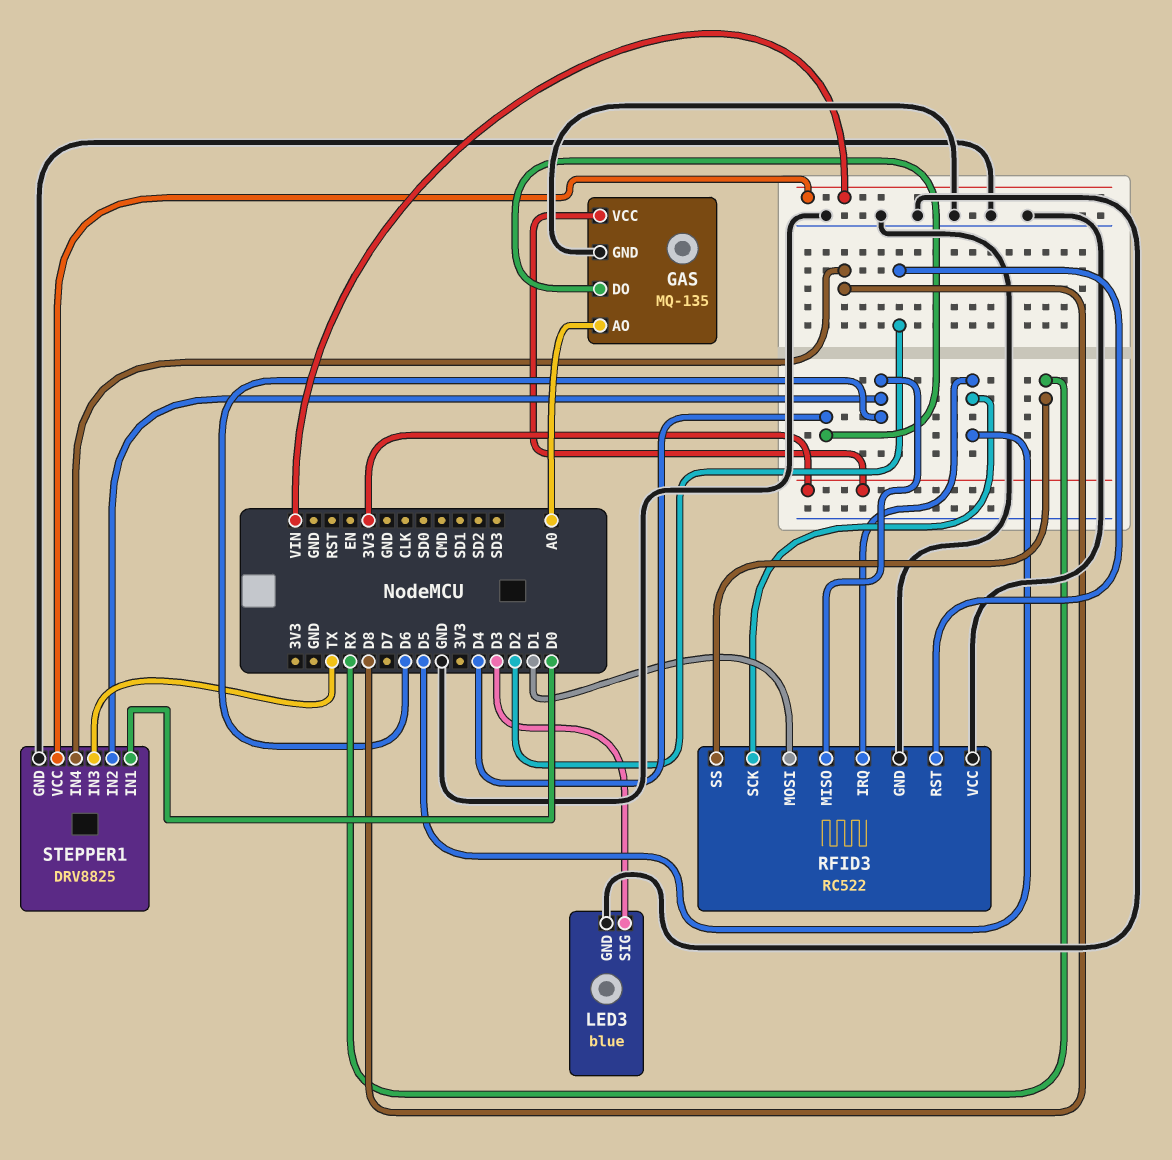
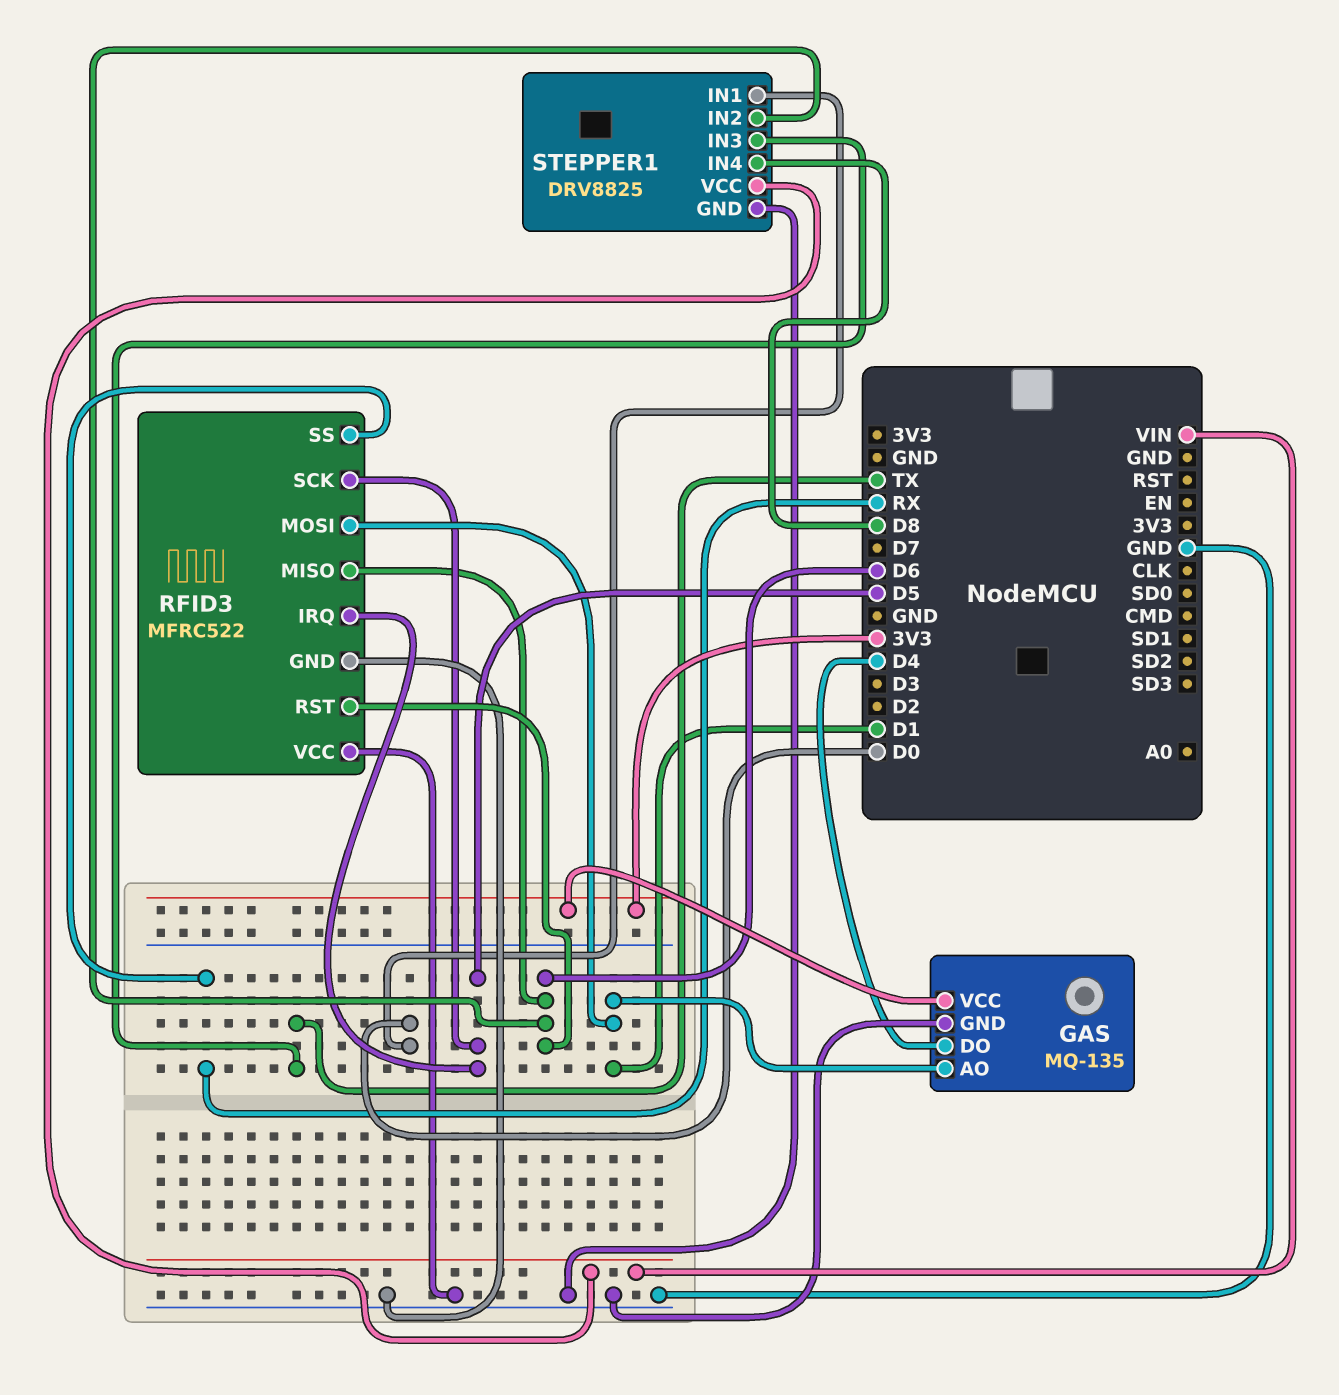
GAS pin AO: A0 -> D1
LED3: blue -> none
LED3 pin GND: GND -> none
LED3 pin SIG: D3 -> none
RFID3: RC522 -> MFRC522
RFID3 pin RST: D2 -> D6

